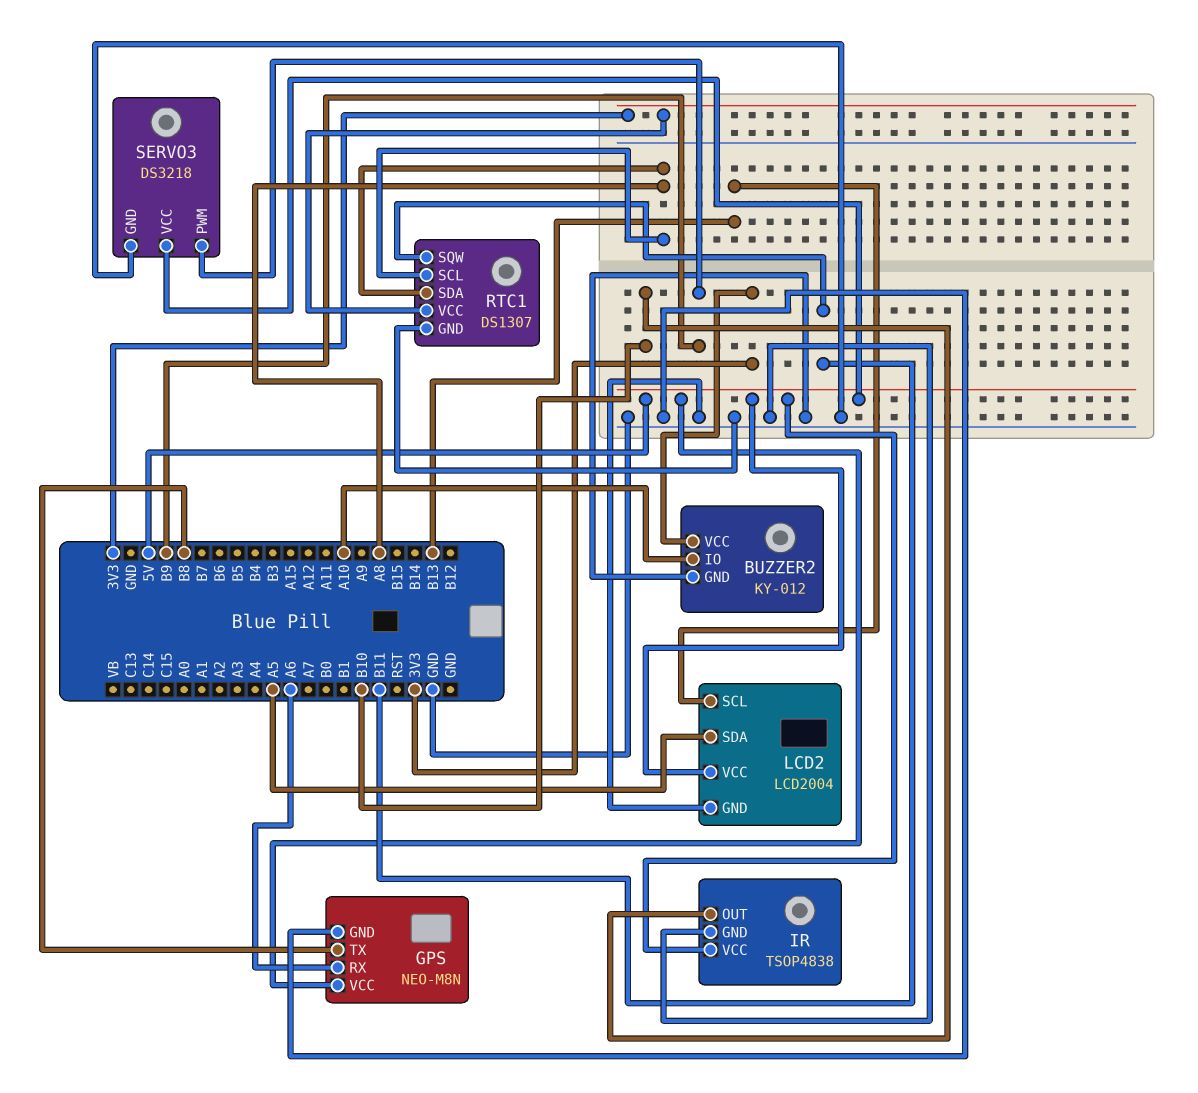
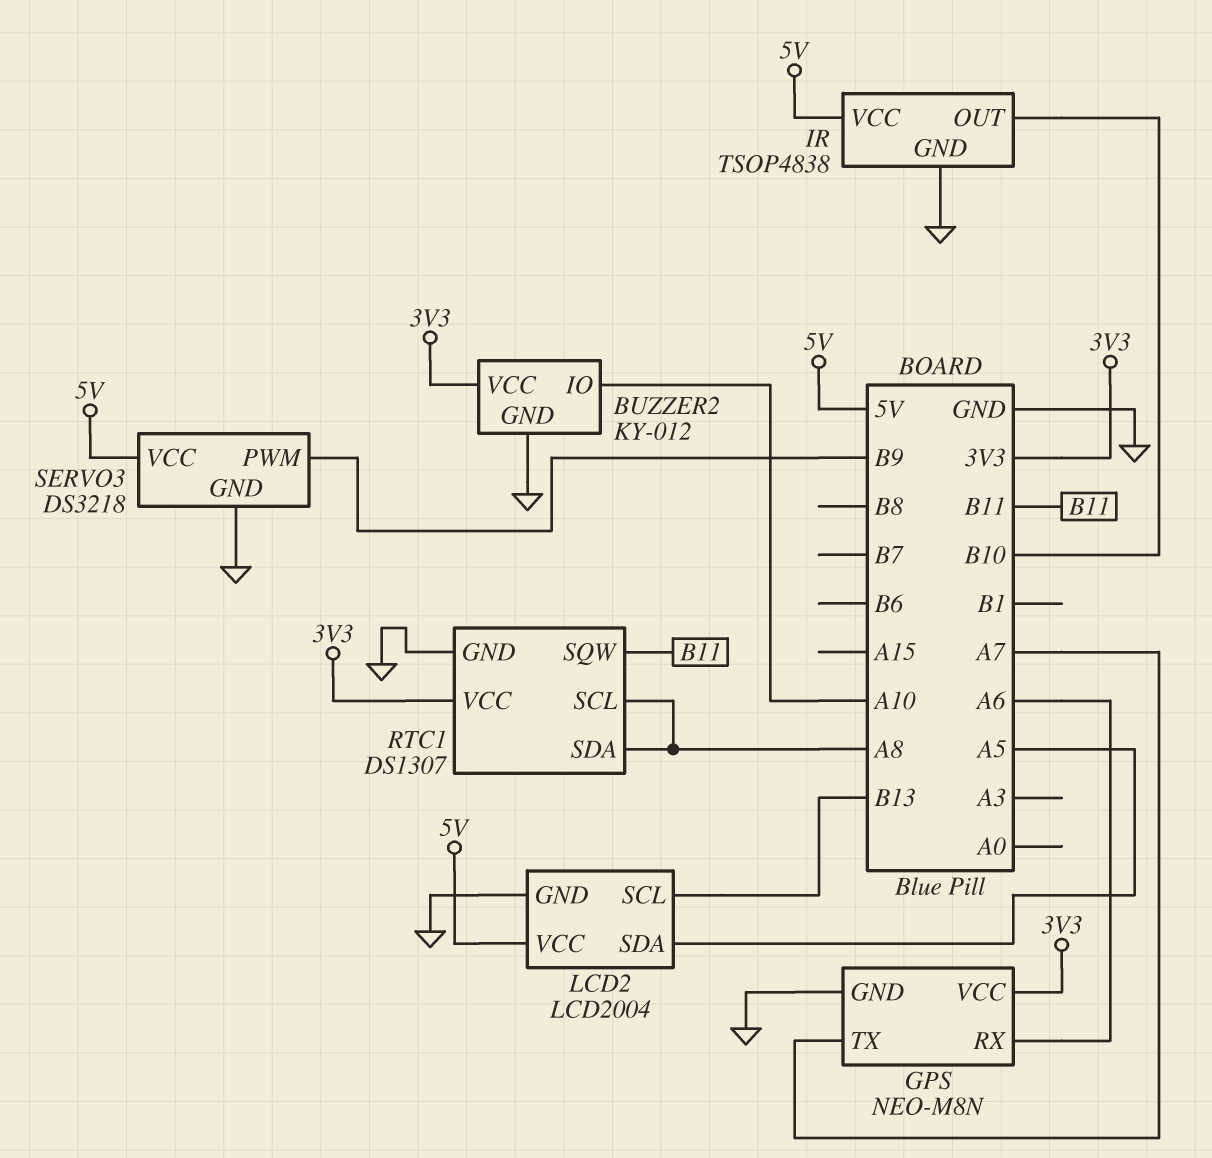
GPS pin TX: B8 -> A7
GPS pin VCC: 5V -> 3V3

